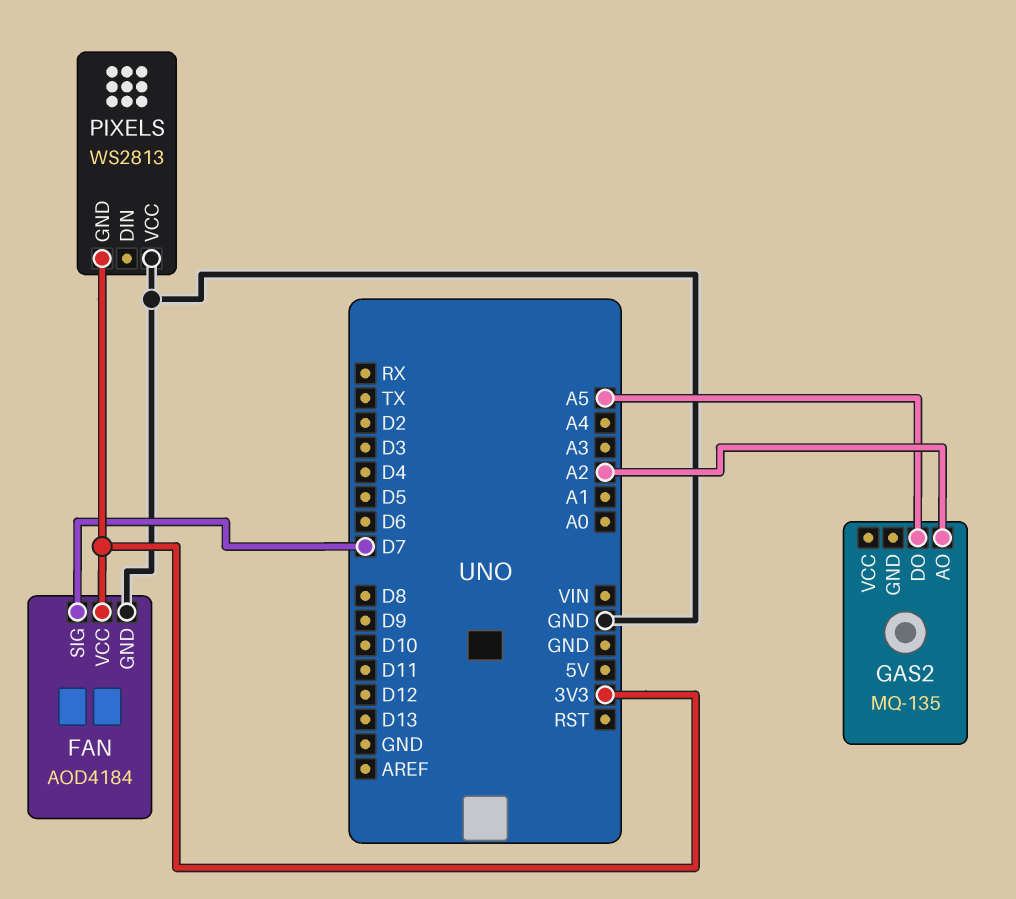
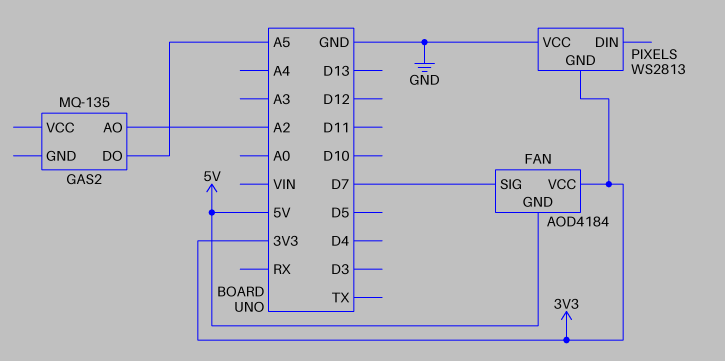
FAN pin GND: GND -> 5V

